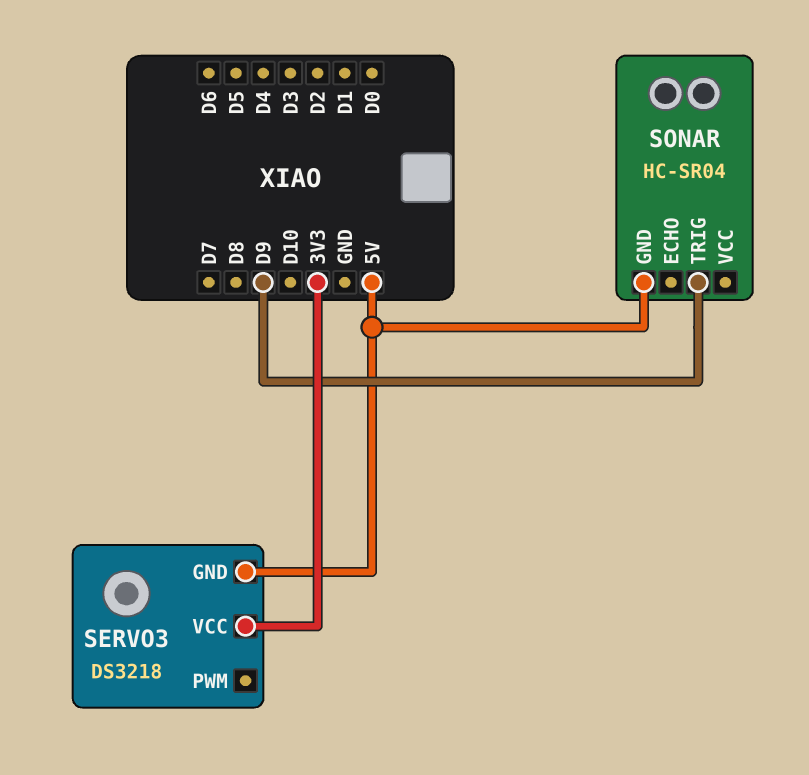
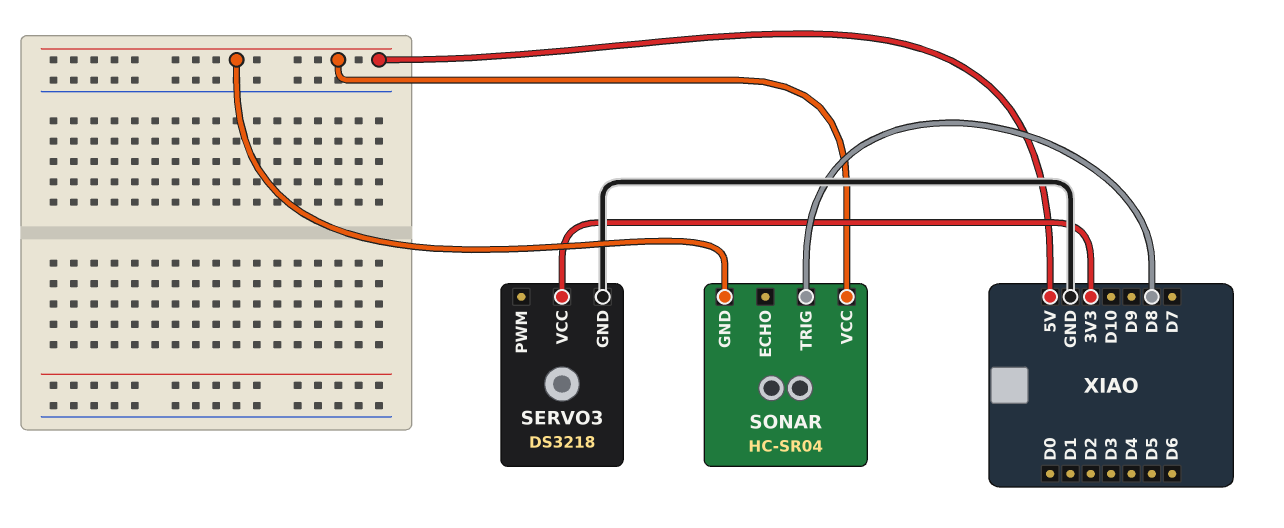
SERVO3 pin GND: 5V -> GND
SONAR pin TRIG: D9 -> D8
SONAR pin VCC: none -> 5V

